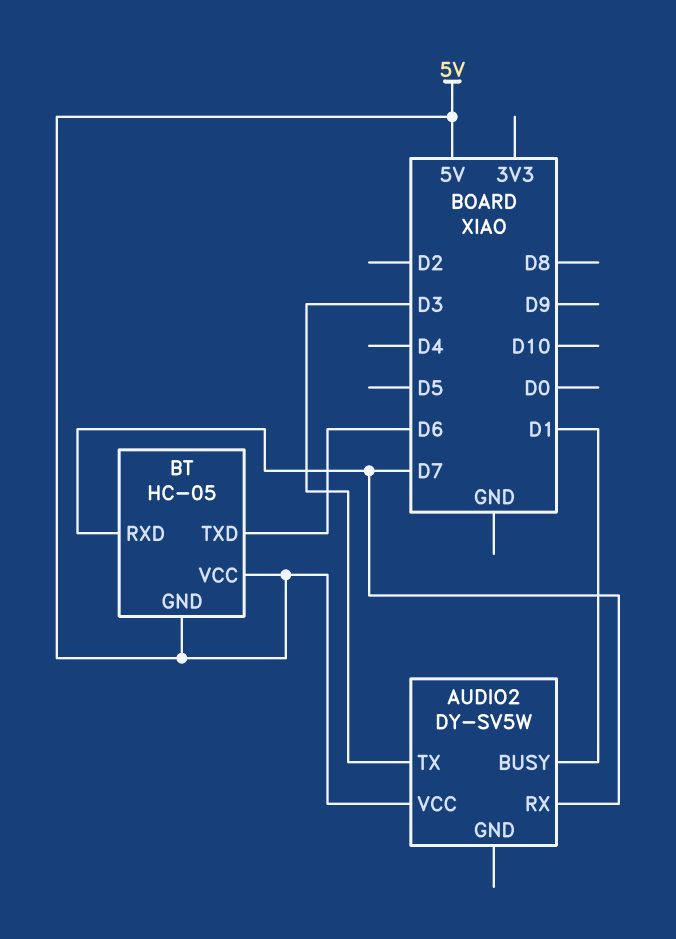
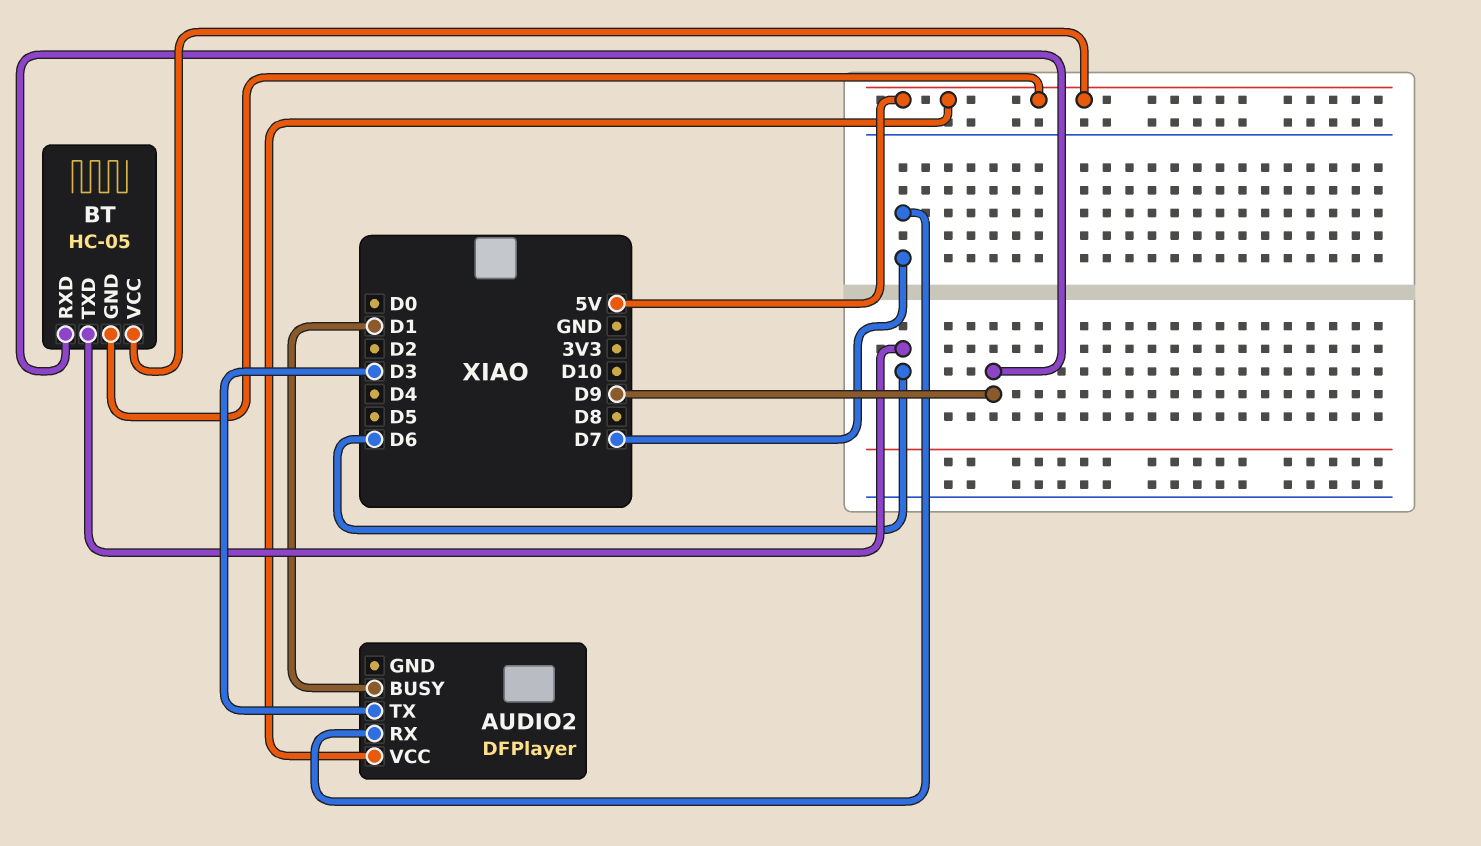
AUDIO2: DY-SV5W -> DFPlayer
BT pin RXD: D7 -> D9

